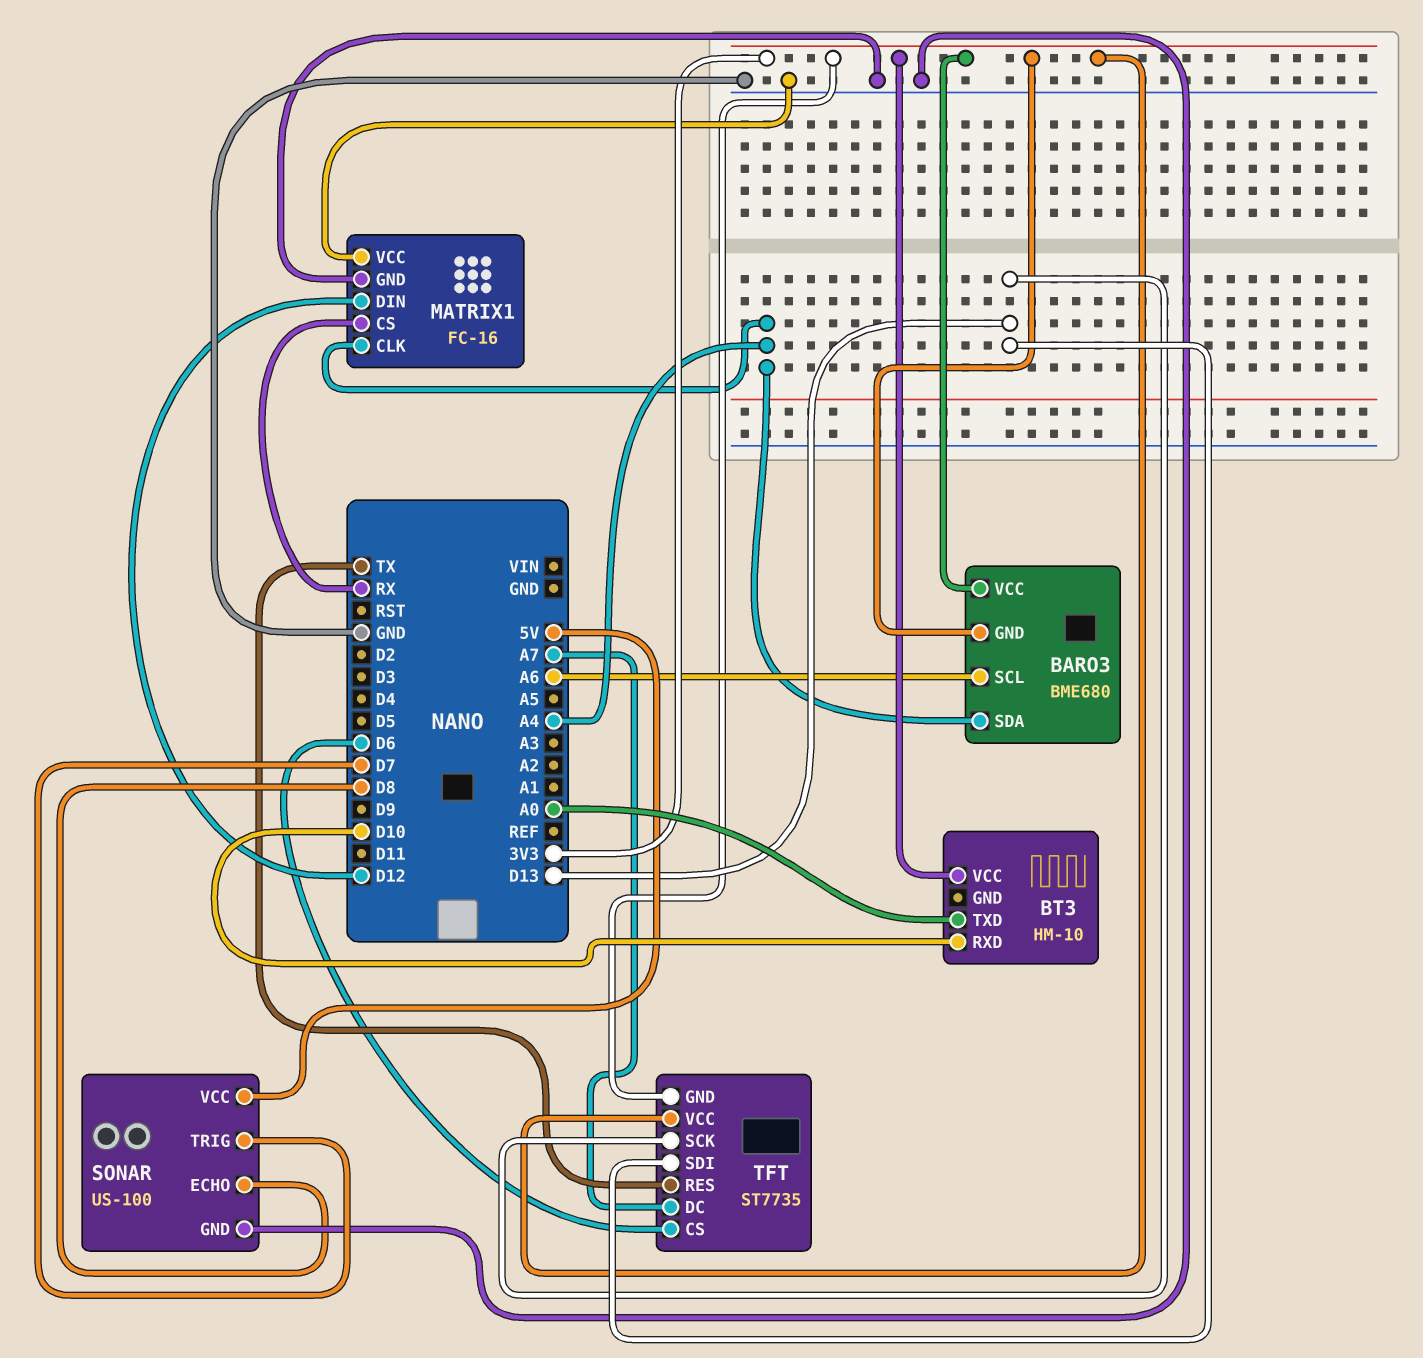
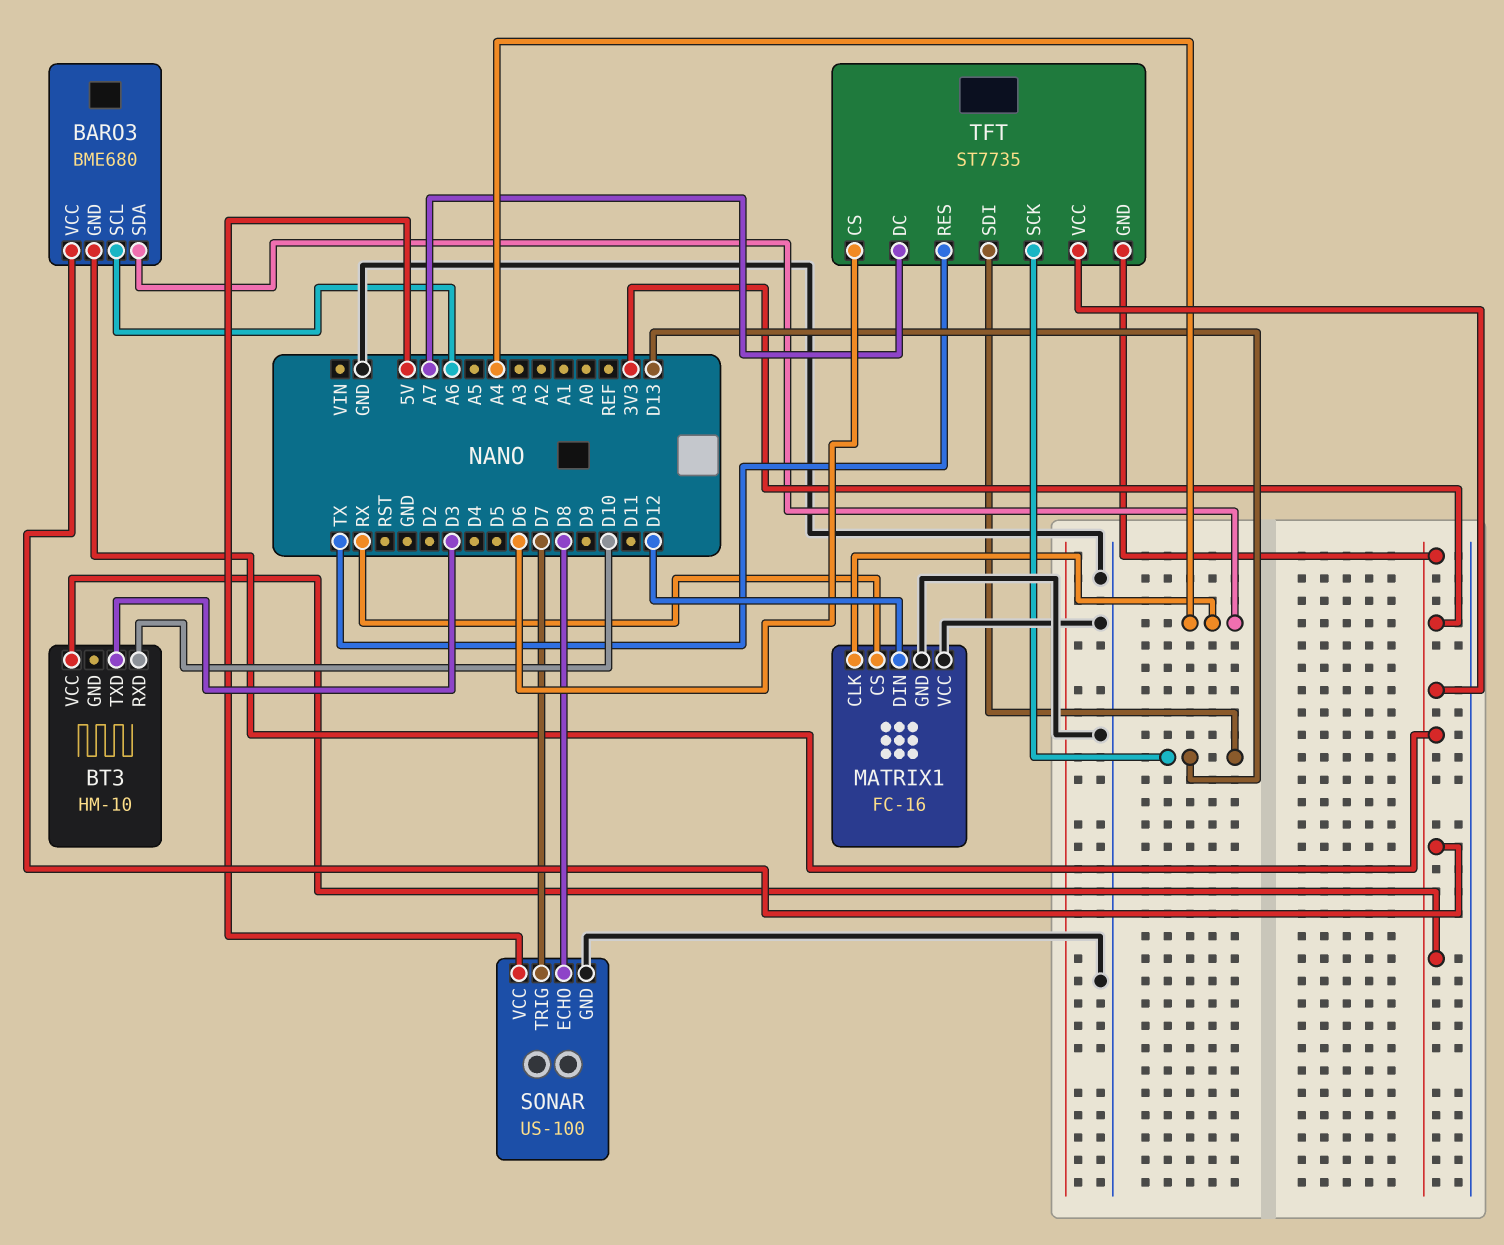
BT3 pin TXD: A0 -> D3

